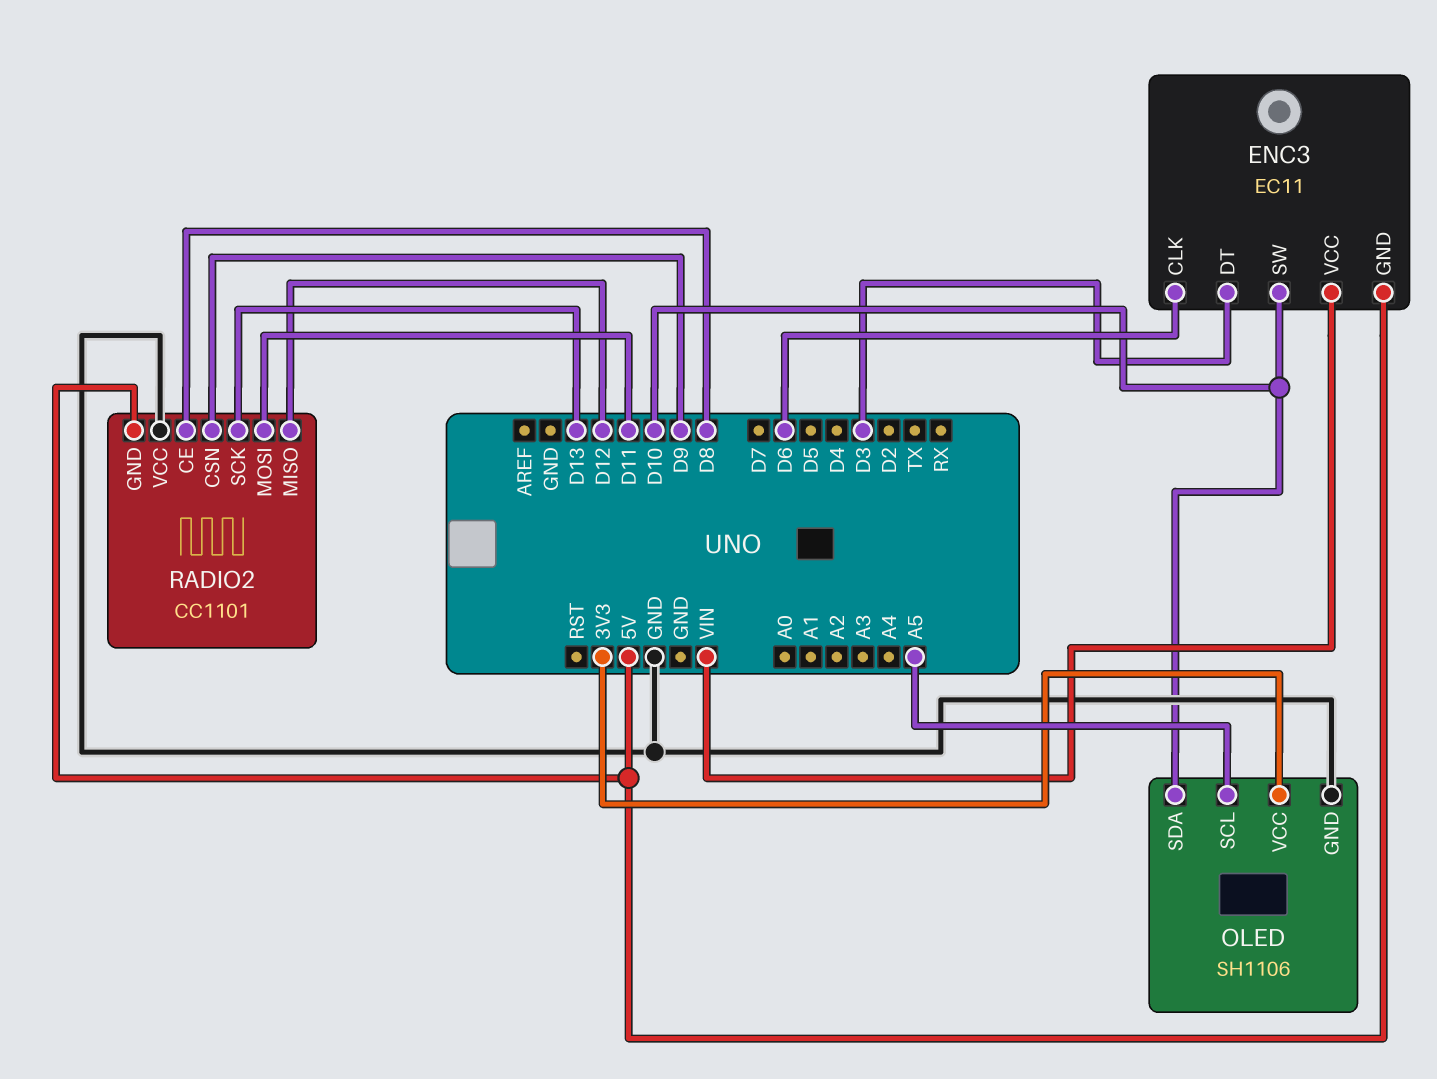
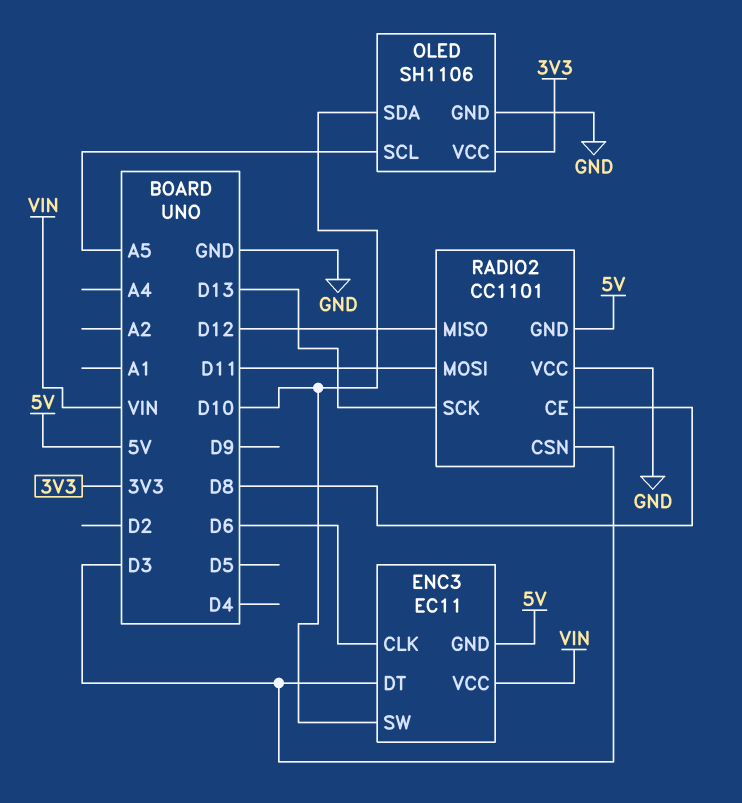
RADIO2 pin CSN: D9 -> D3

